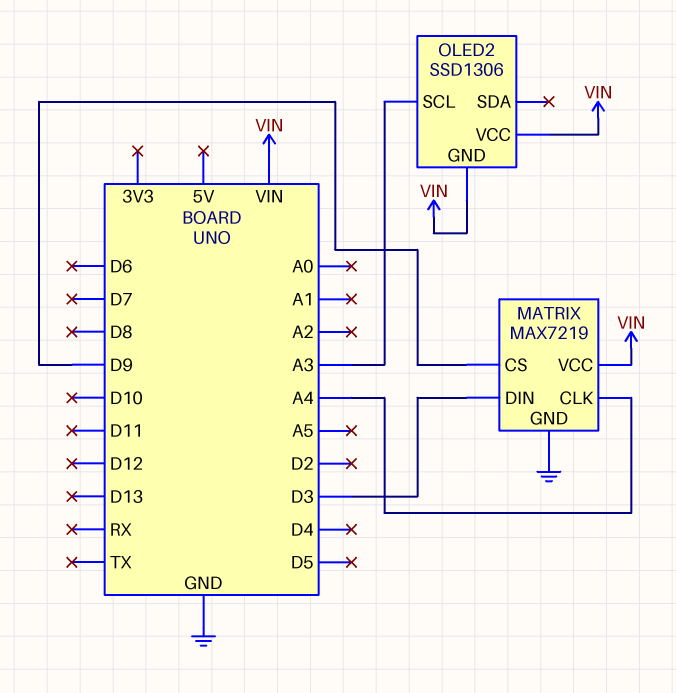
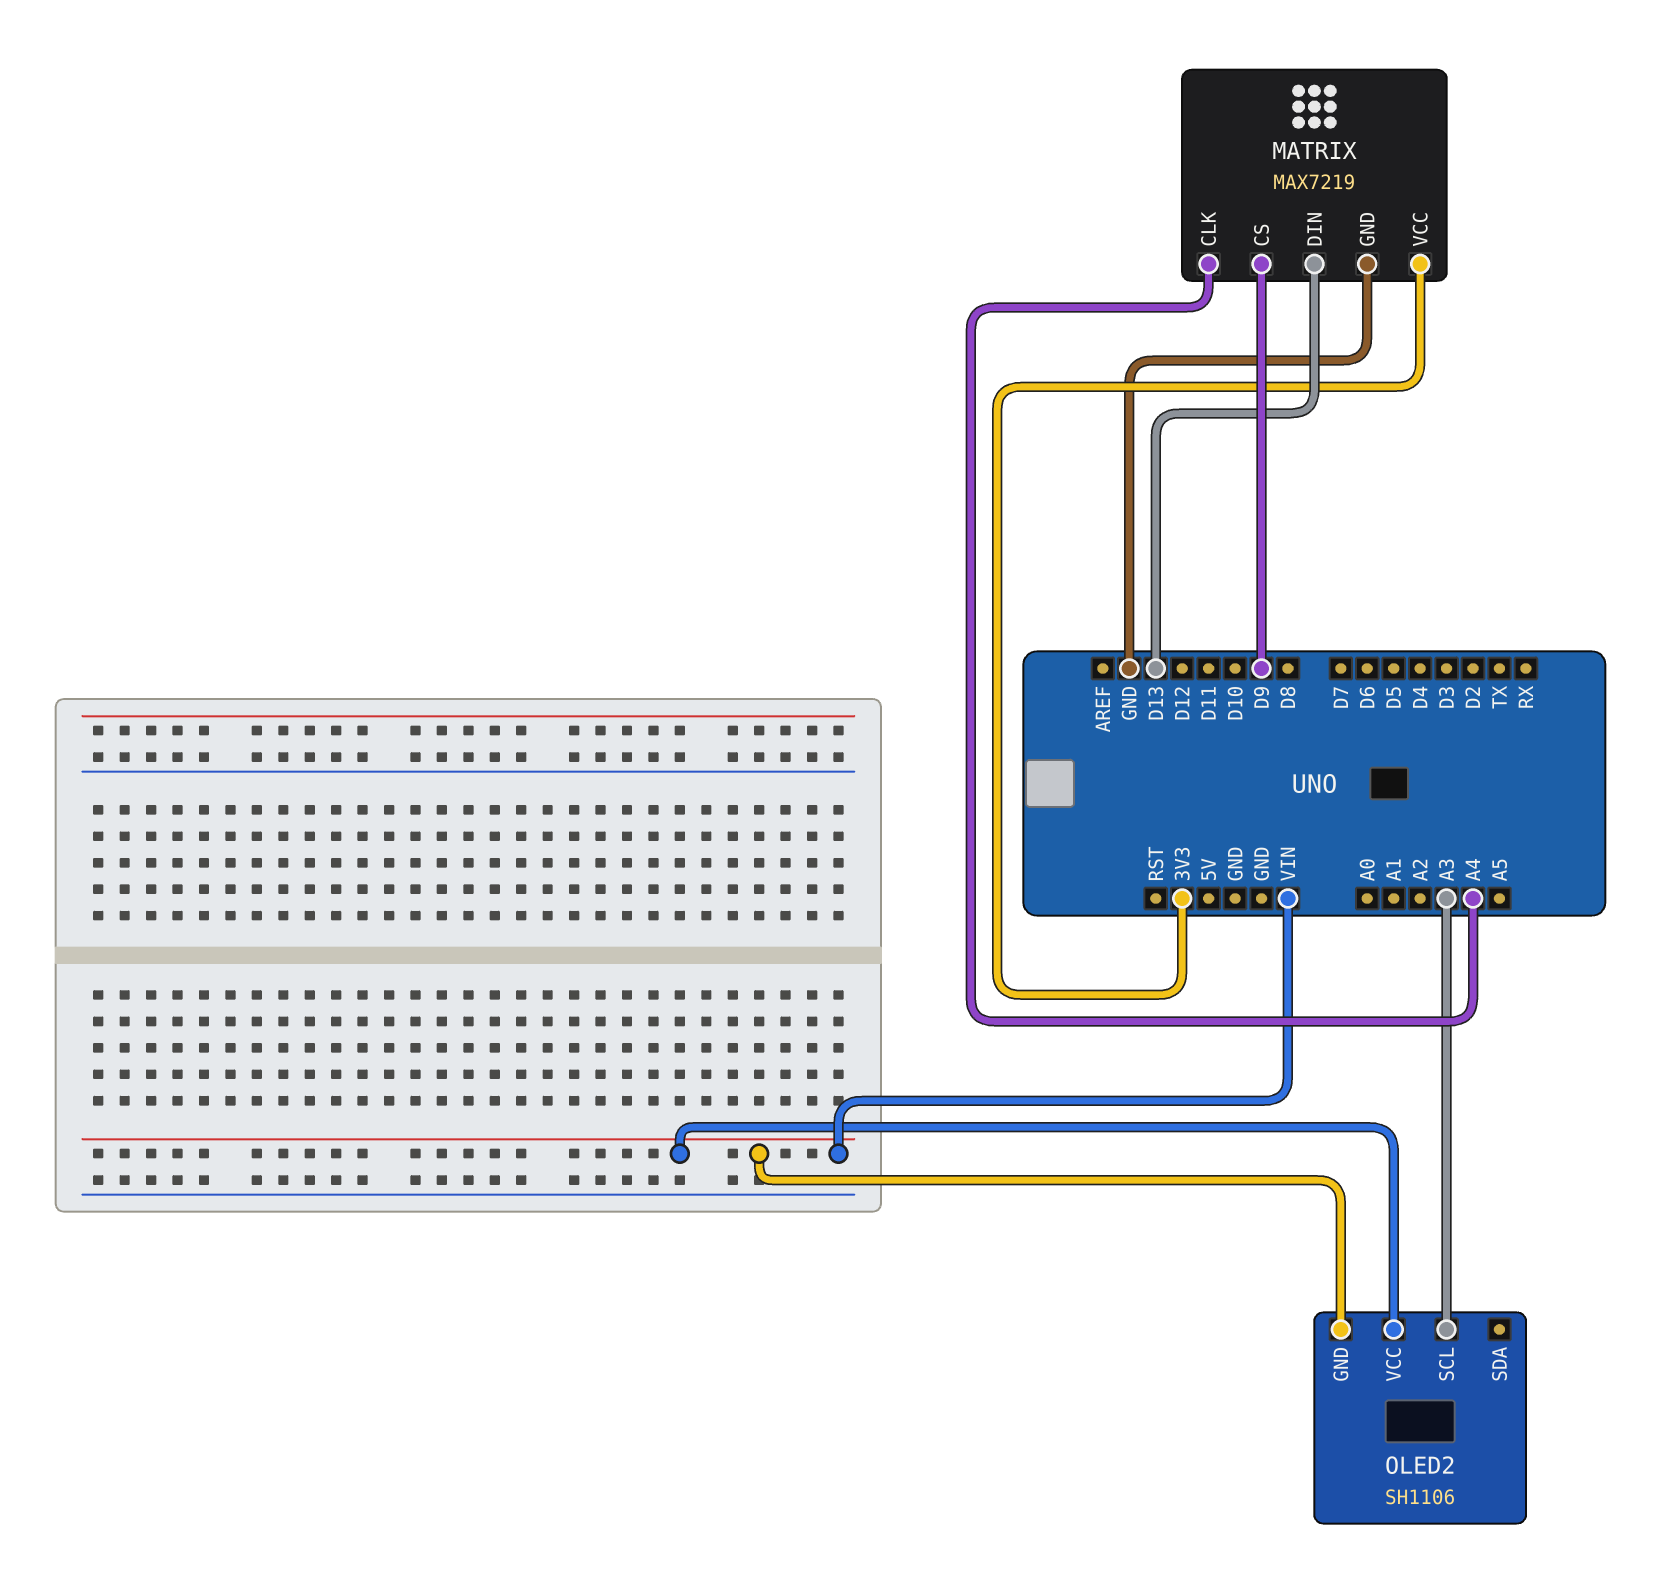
MATRIX pin DIN: D3 -> D13
MATRIX pin VCC: VIN -> 3V3
OLED2: SSD1306 -> SH1106

